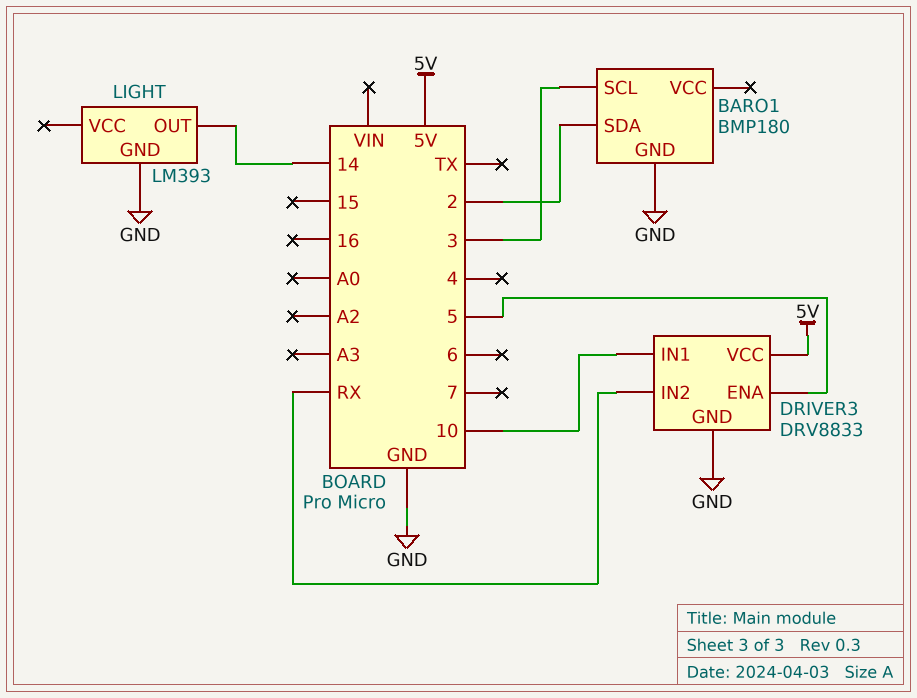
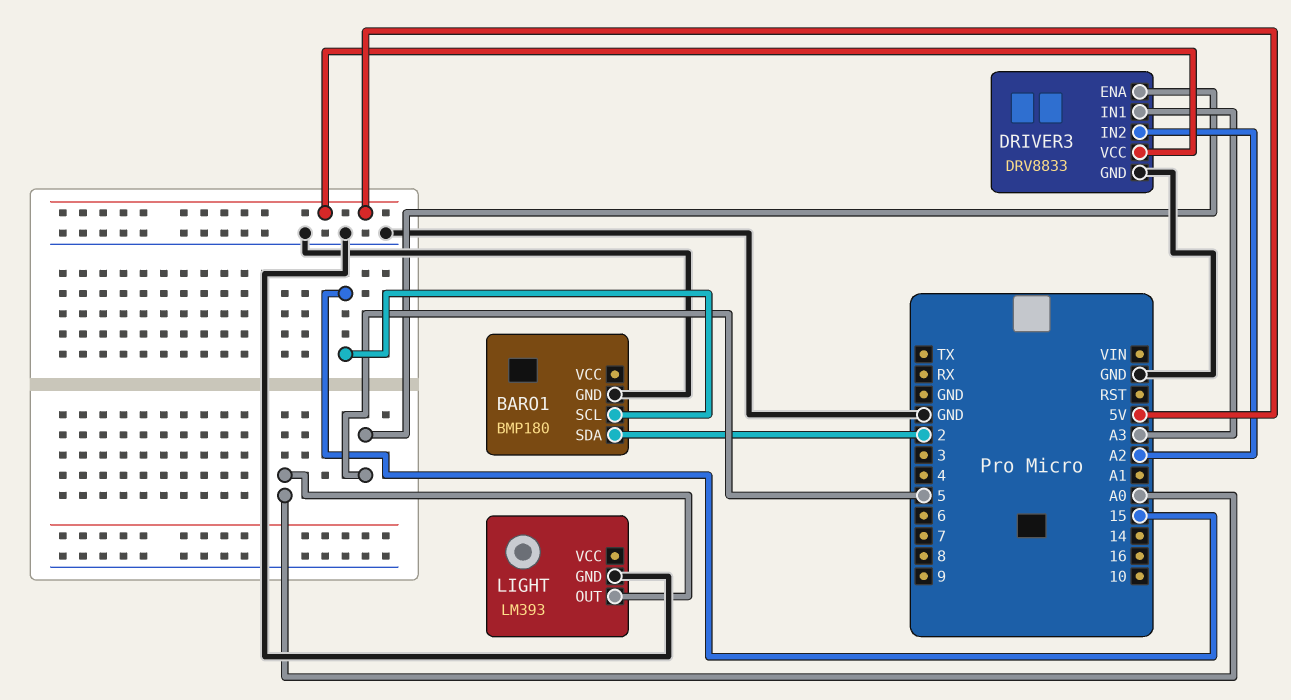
BARO1 pin SCL: 3 -> 15
DRIVER3 pin IN1: 10 -> A3
DRIVER3 pin IN2: RX -> A2
LIGHT pin OUT: 14 -> A0

